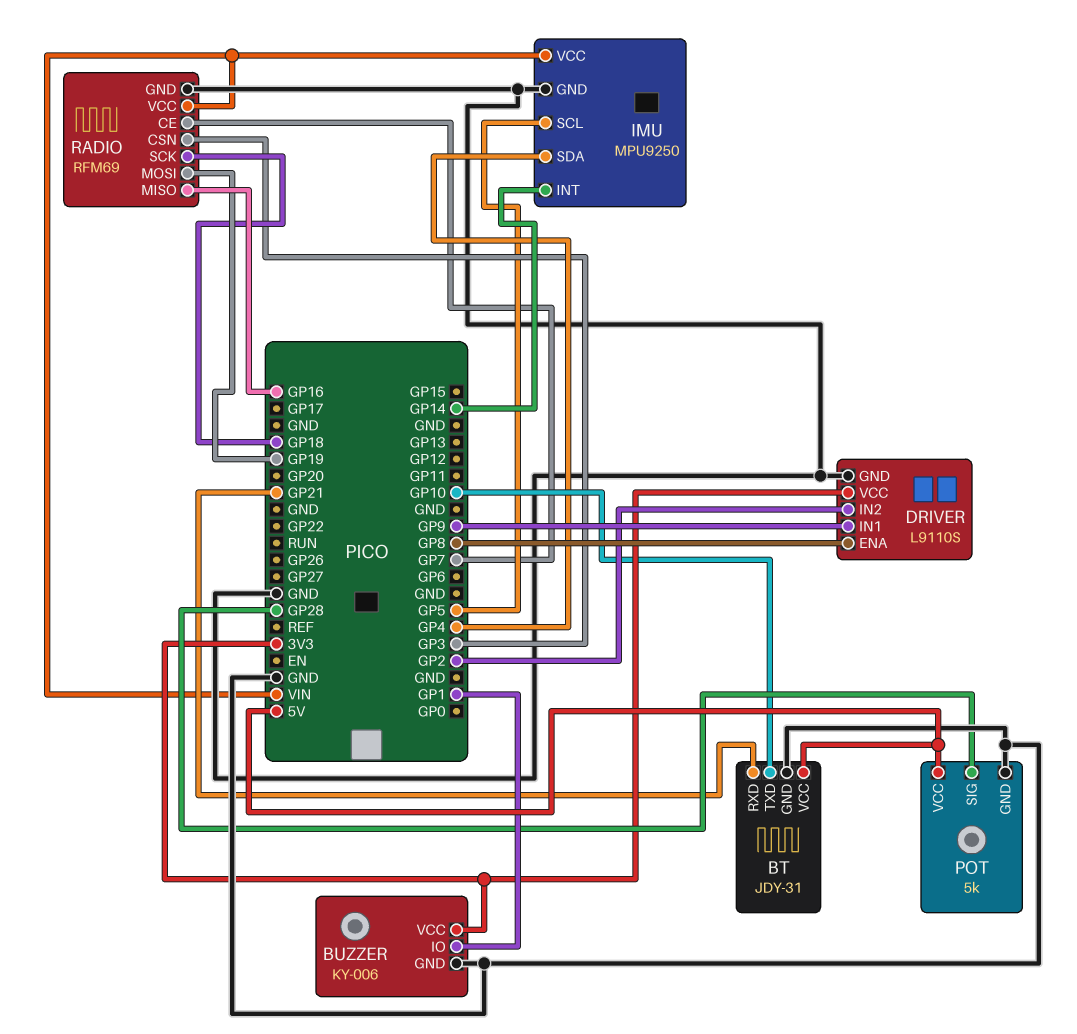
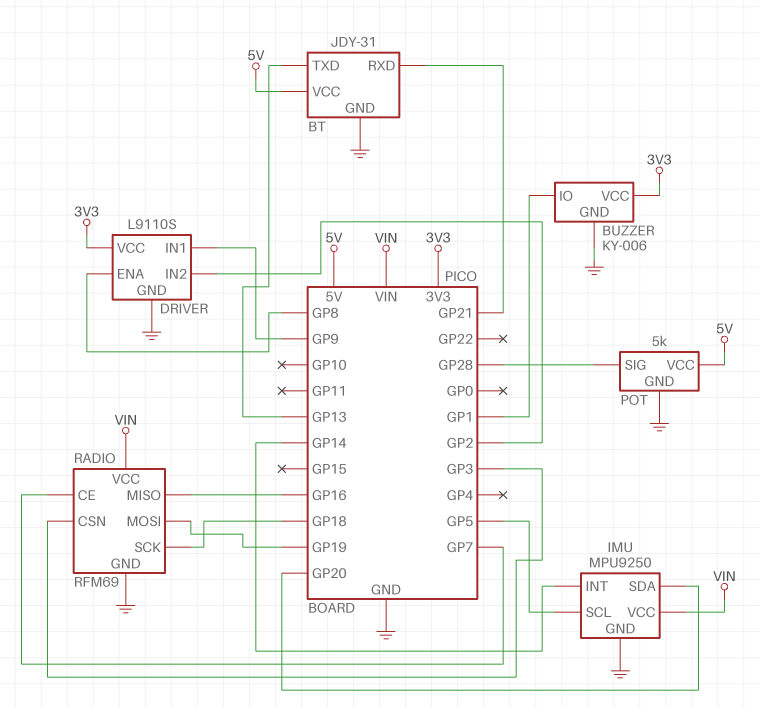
BT pin TXD: GP10 -> GP13
IMU pin SDA: GP4 -> GP20

